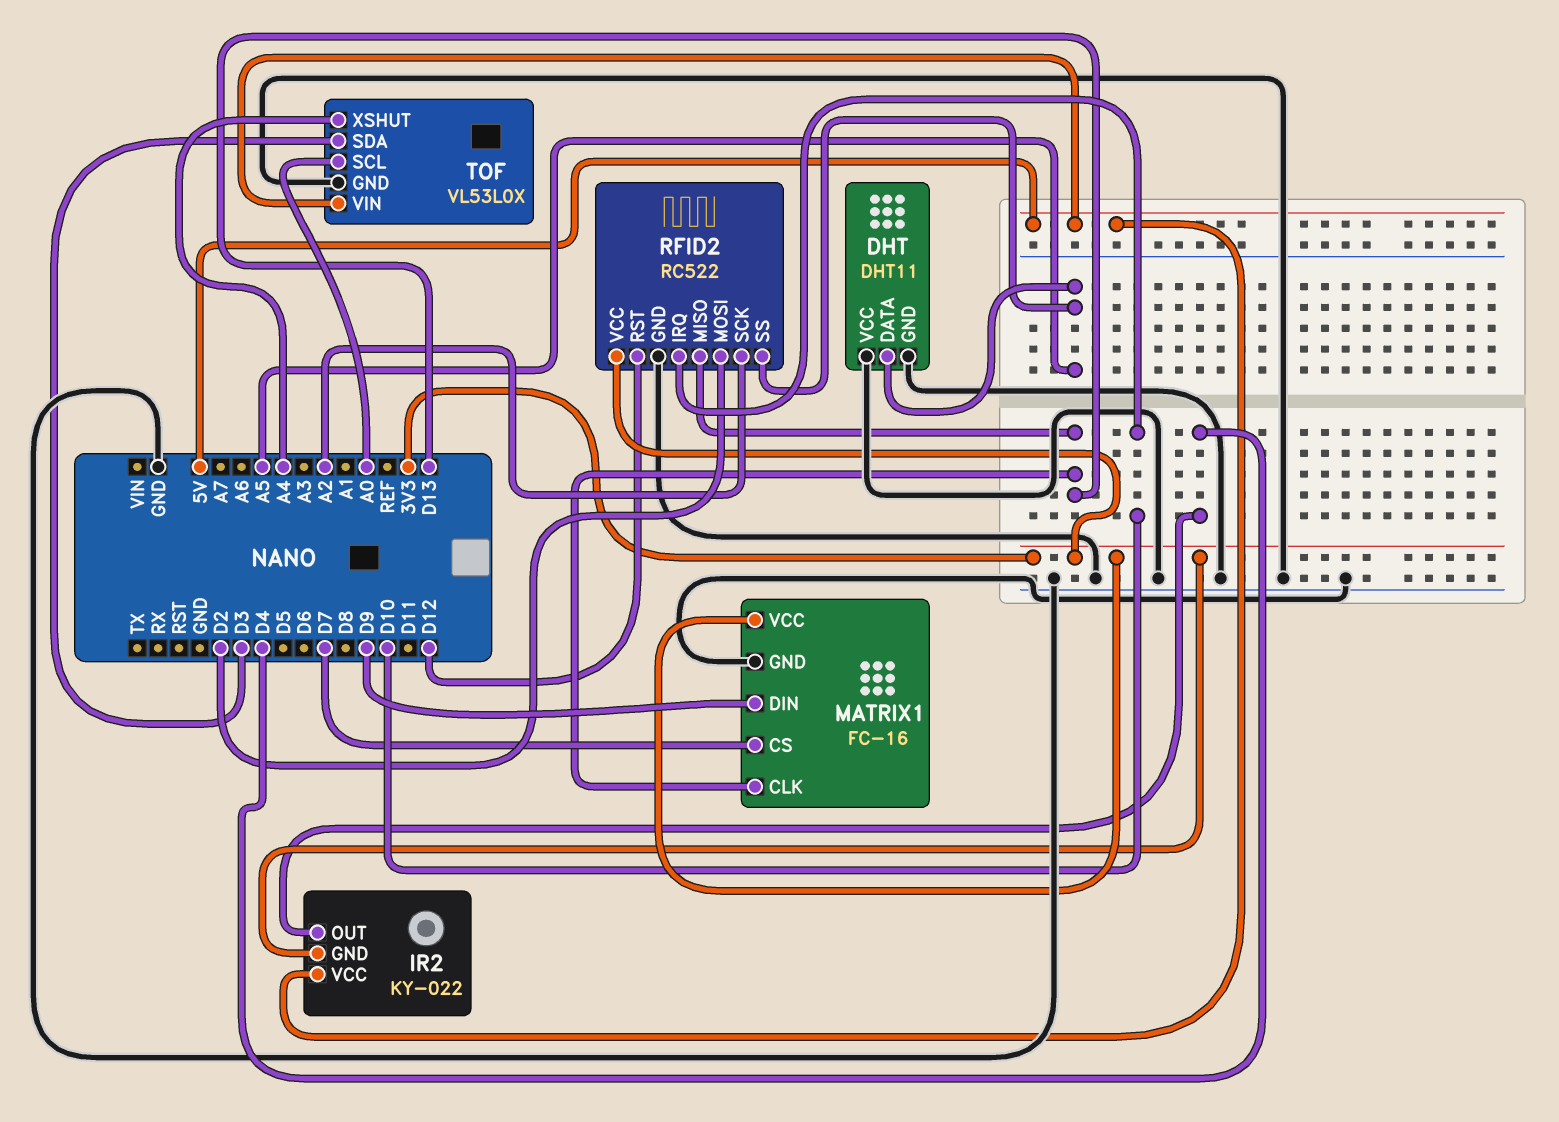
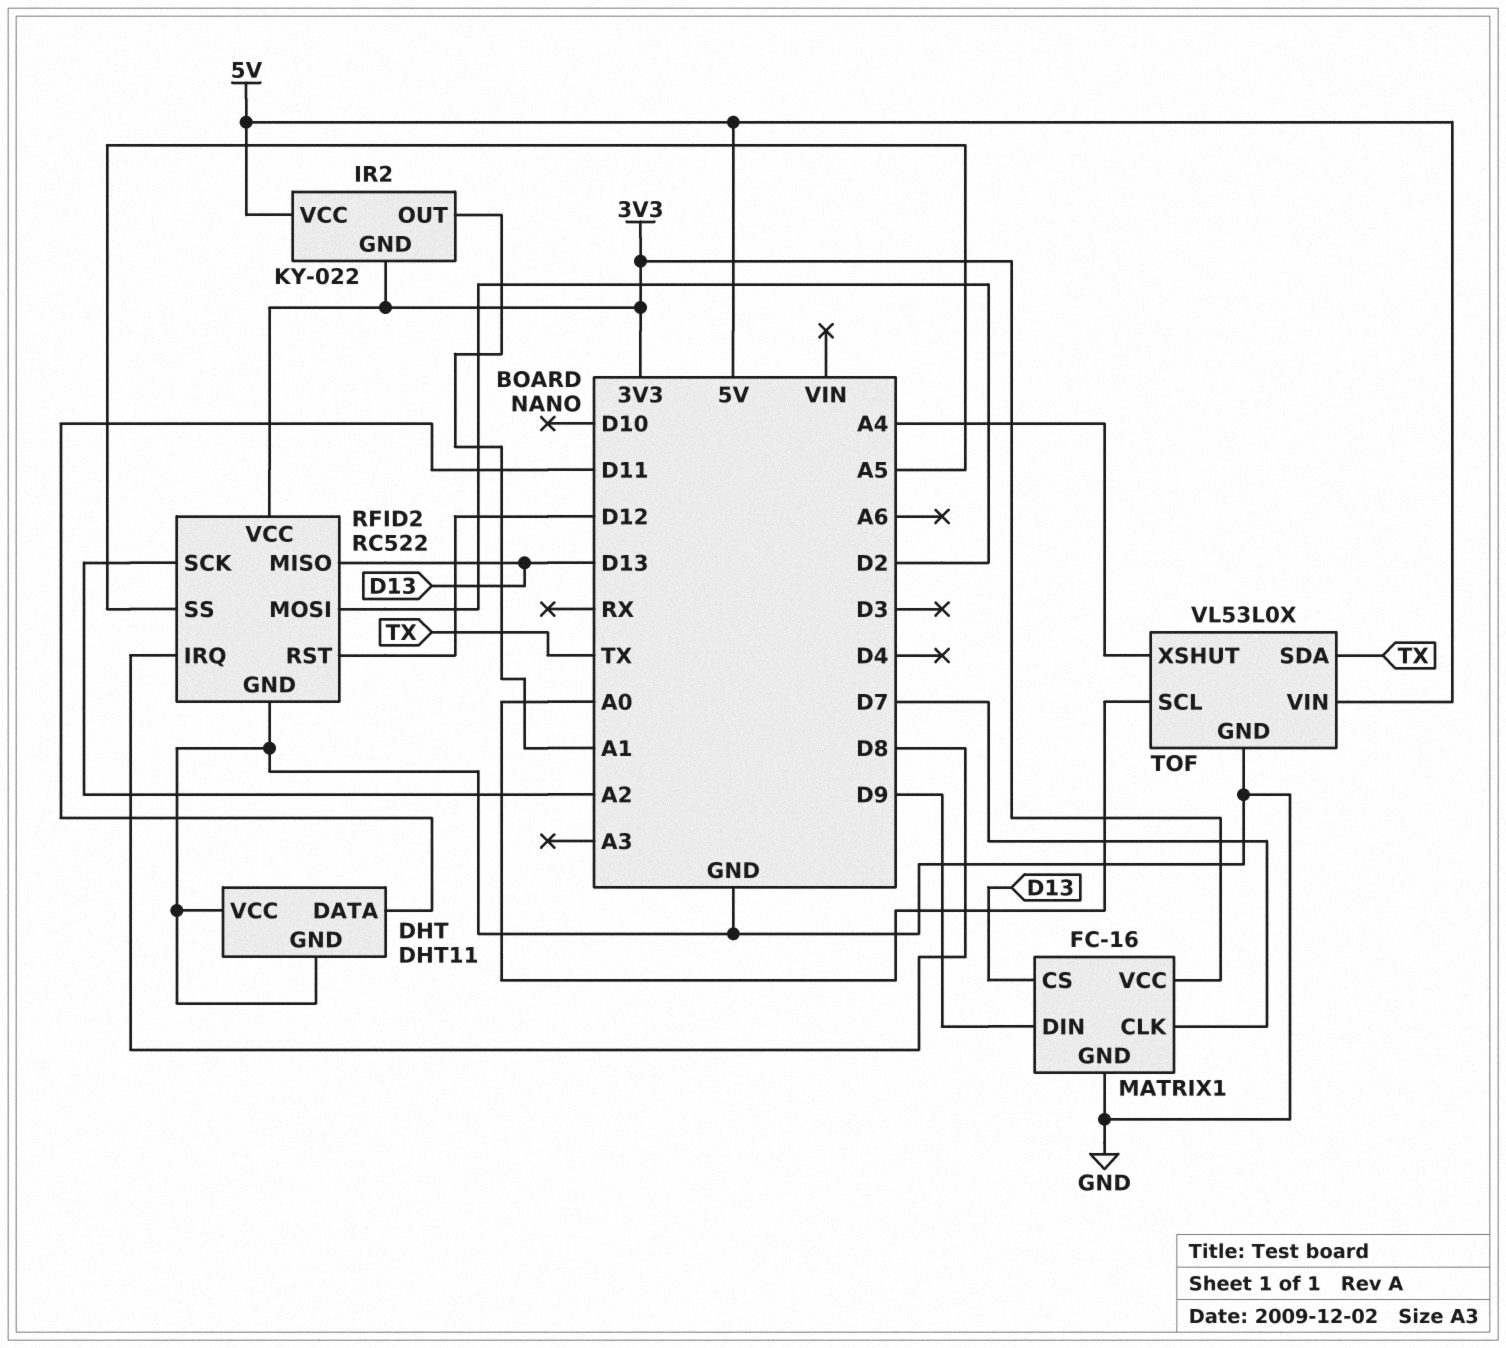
DHT pin DATA: A5 -> D11
IR2 pin OUT: D4 -> A1
MATRIX1 pin CLK: D13 -> D7
MATRIX1 pin CS: D7 -> D13
RFID2 pin IRQ: D10 -> D8
TOF pin SDA: D3 -> TX

